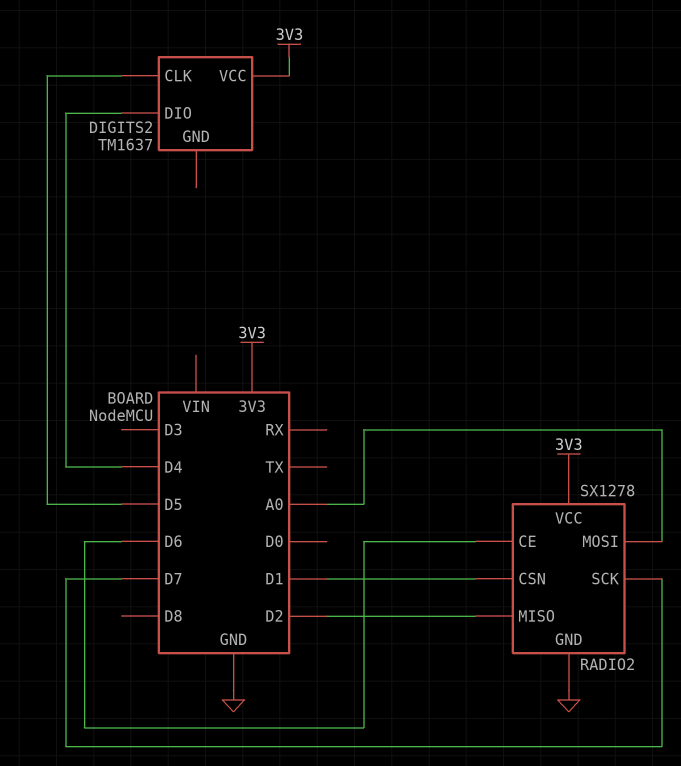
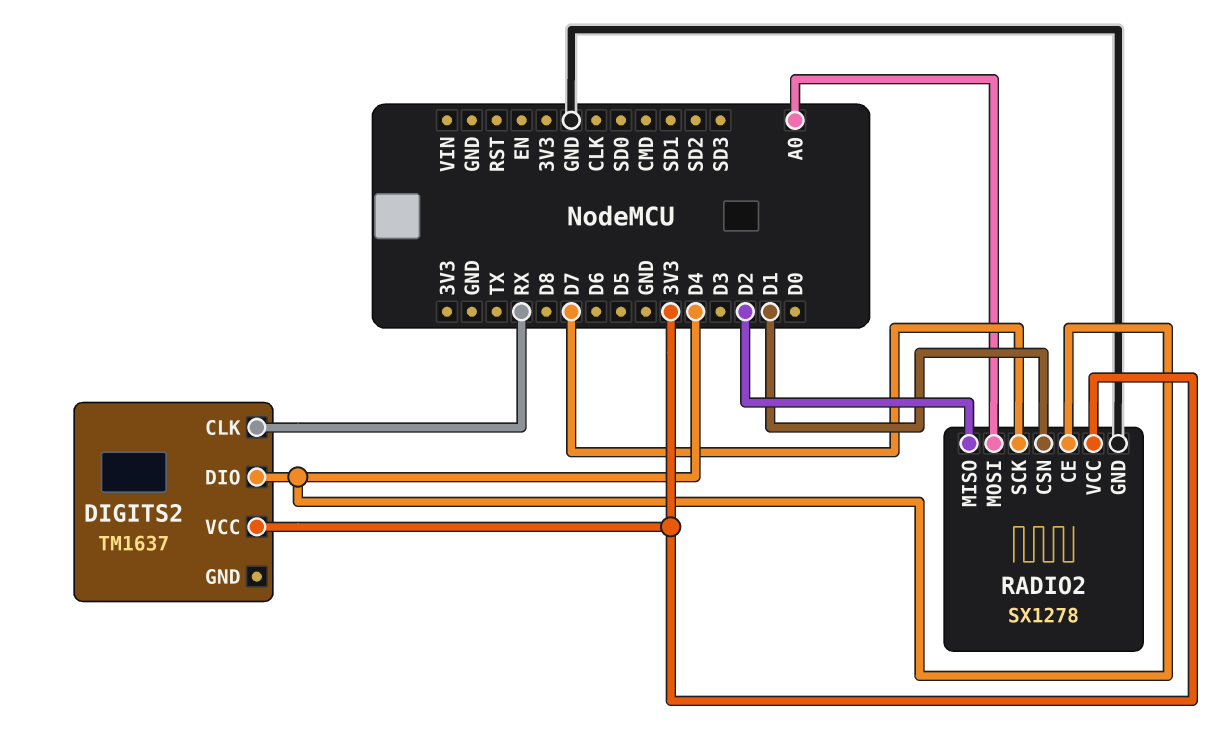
DIGITS2 pin CLK: D5 -> RX
RADIO2 pin CE: D6 -> D4

